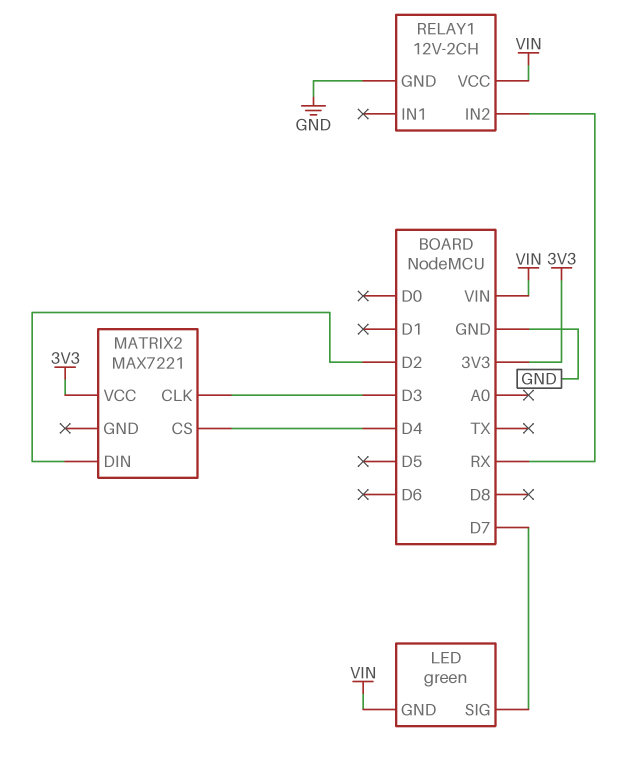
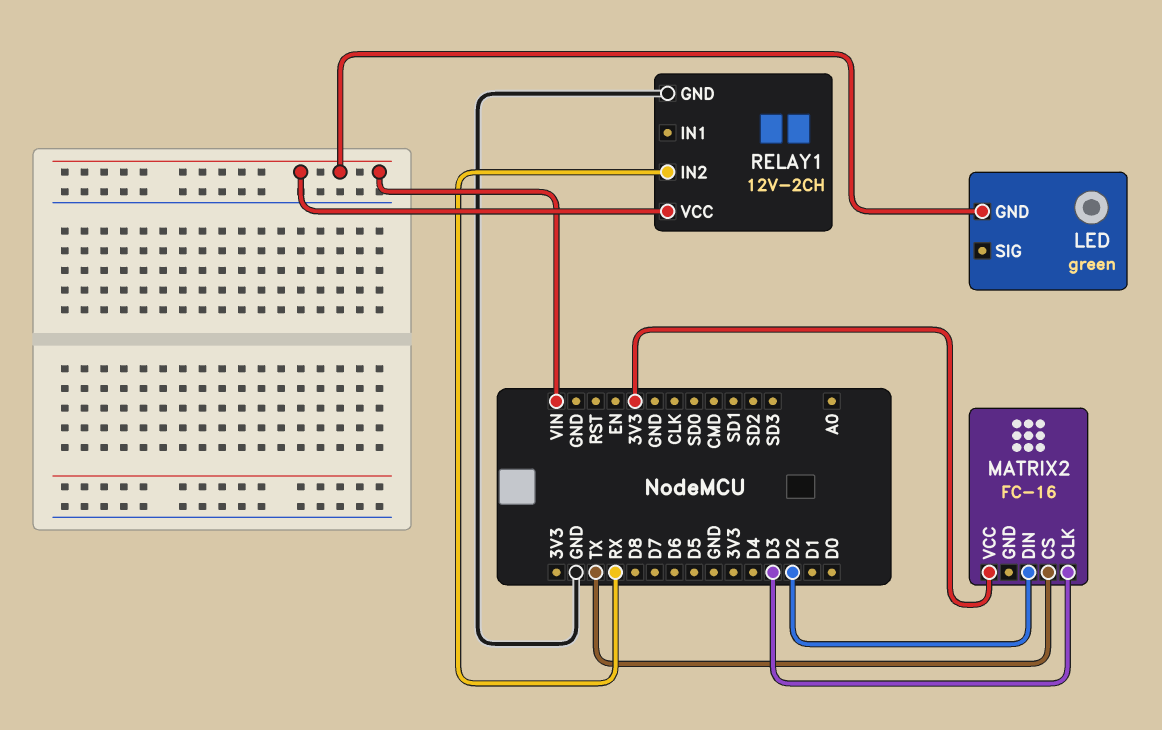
LED pin SIG: D7 -> none
MATRIX2: MAX7221 -> FC-16
MATRIX2 pin CS: D4 -> TX

